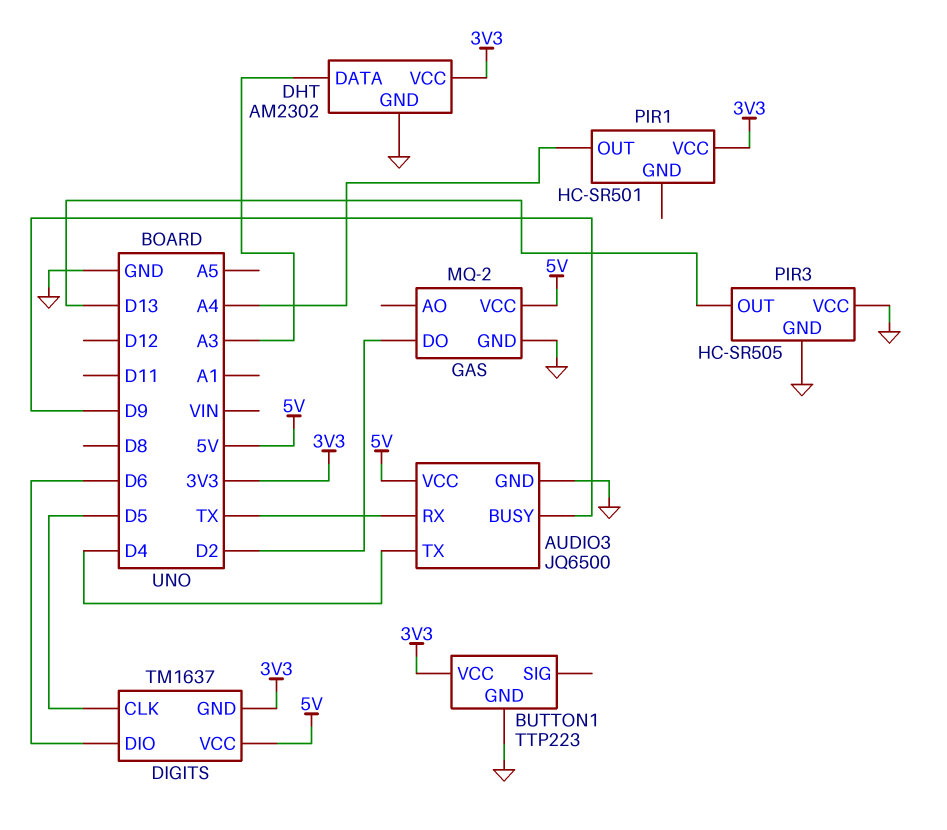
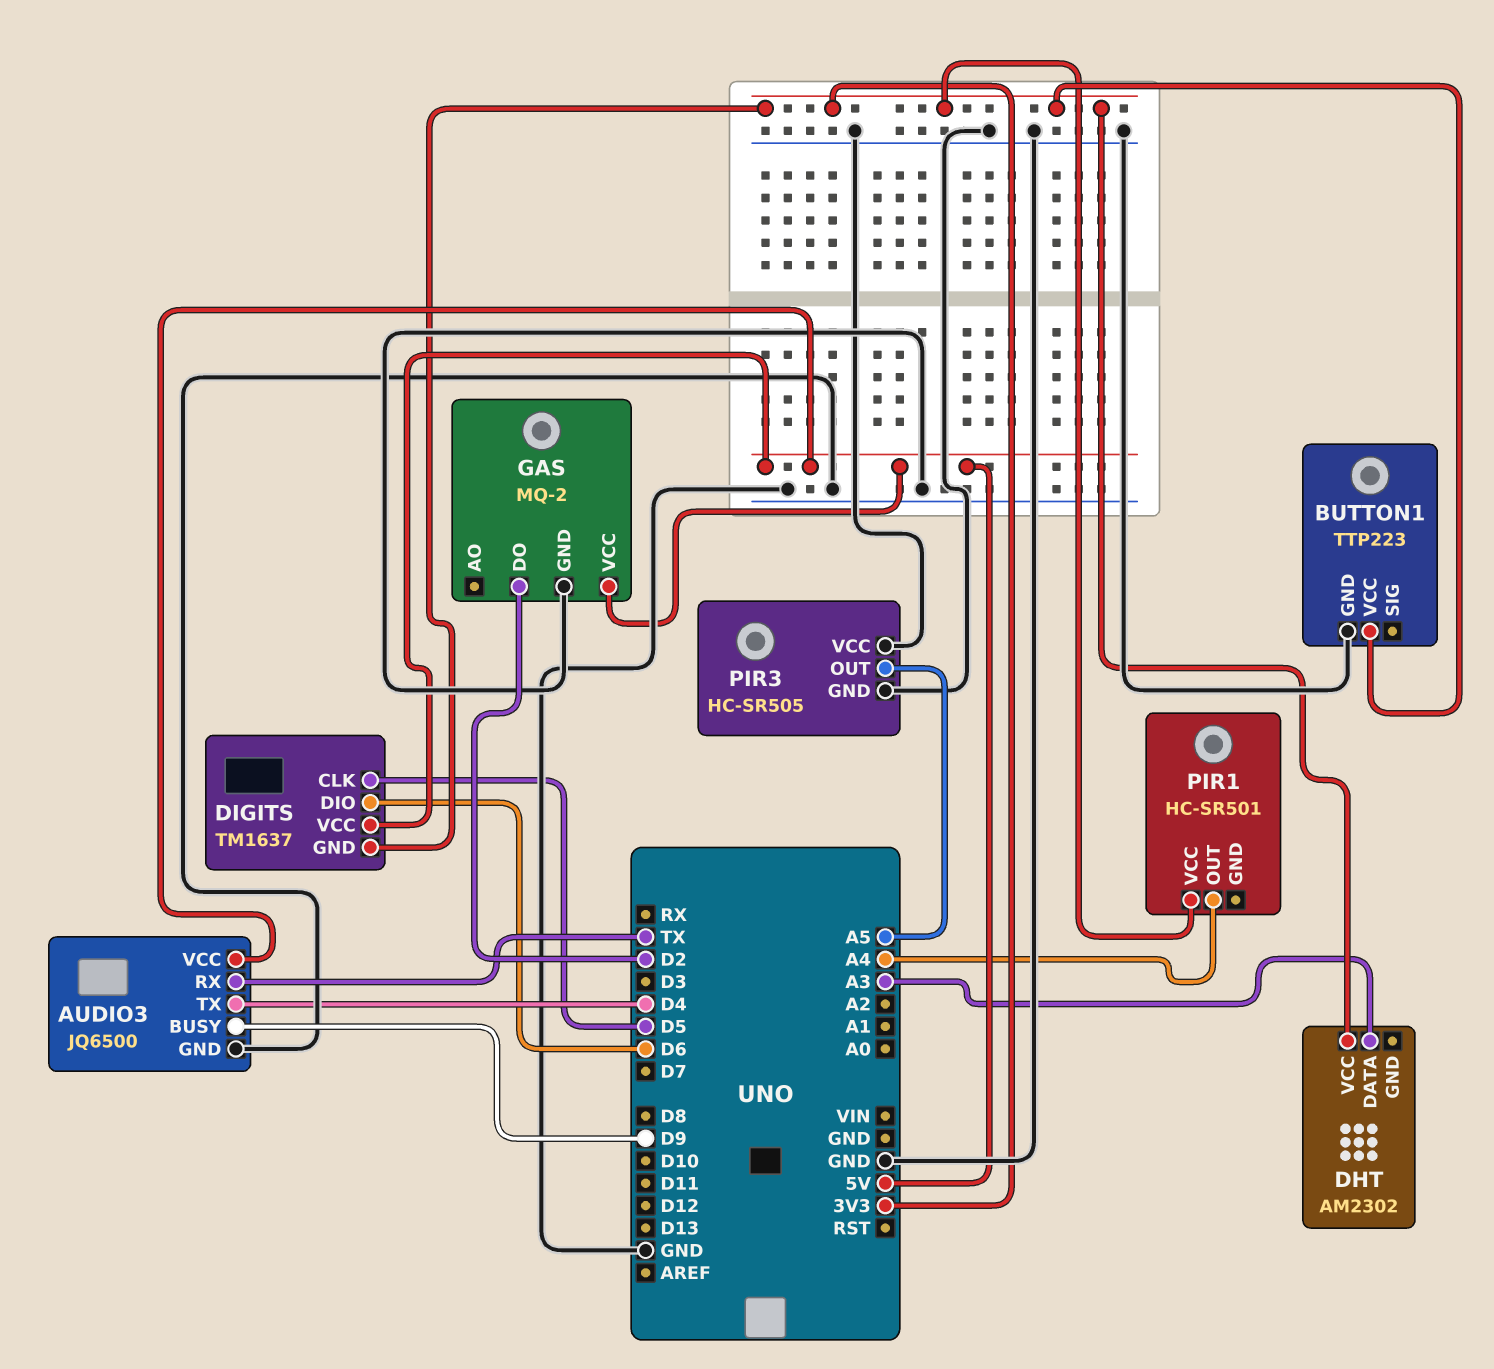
DHT pin GND: GND -> none
PIR3 pin OUT: D13 -> A5

